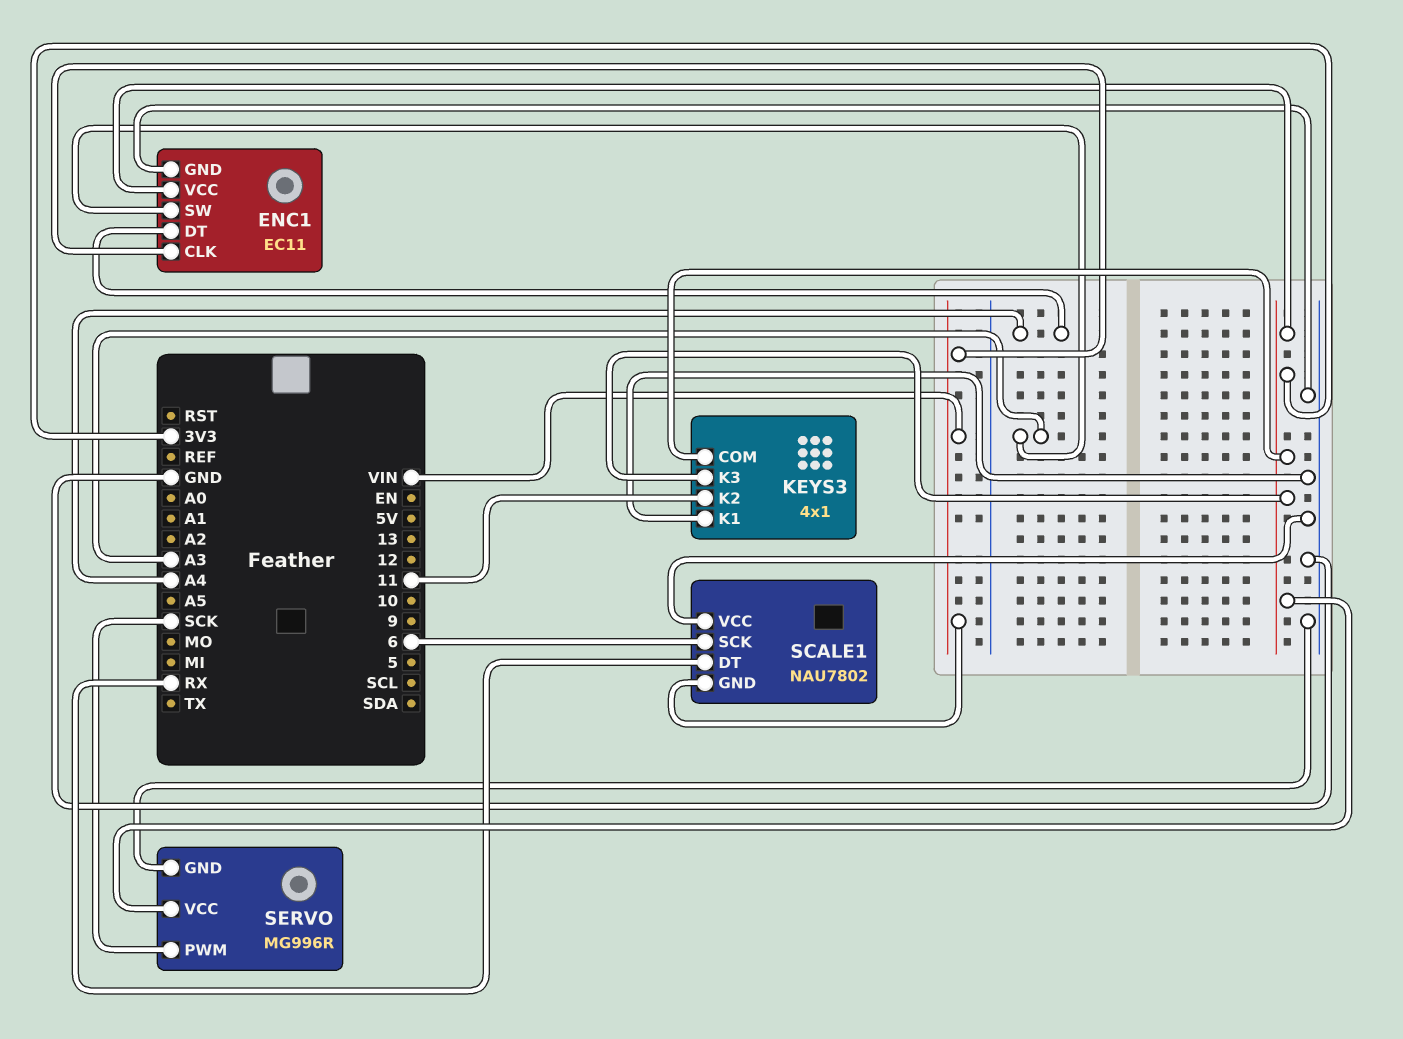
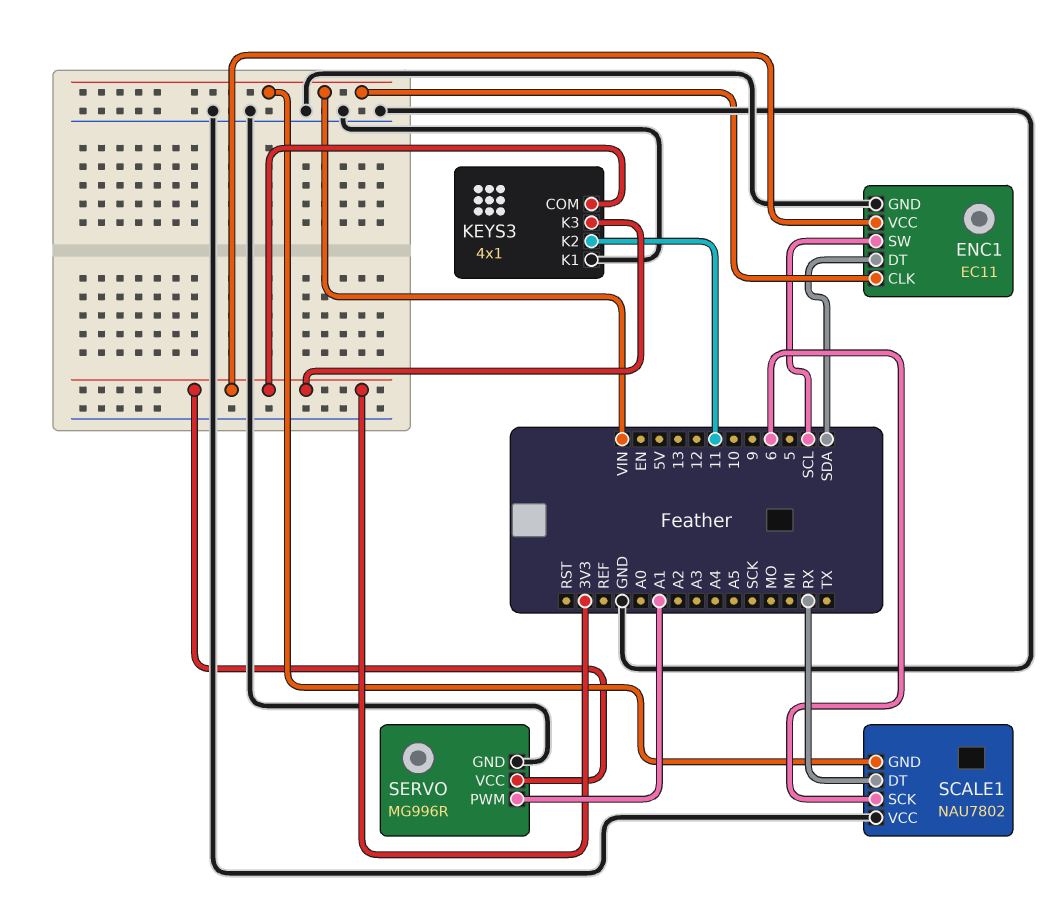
ENC1 pin DT: A4 -> SDA
ENC1 pin SW: A3 -> SCL
SERVO pin PWM: SCK -> A1

